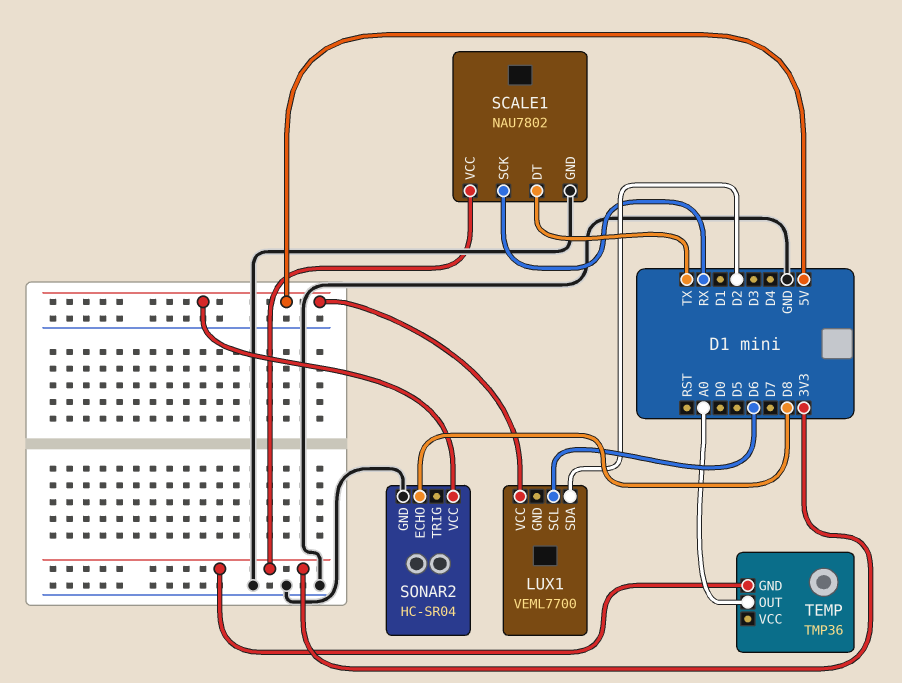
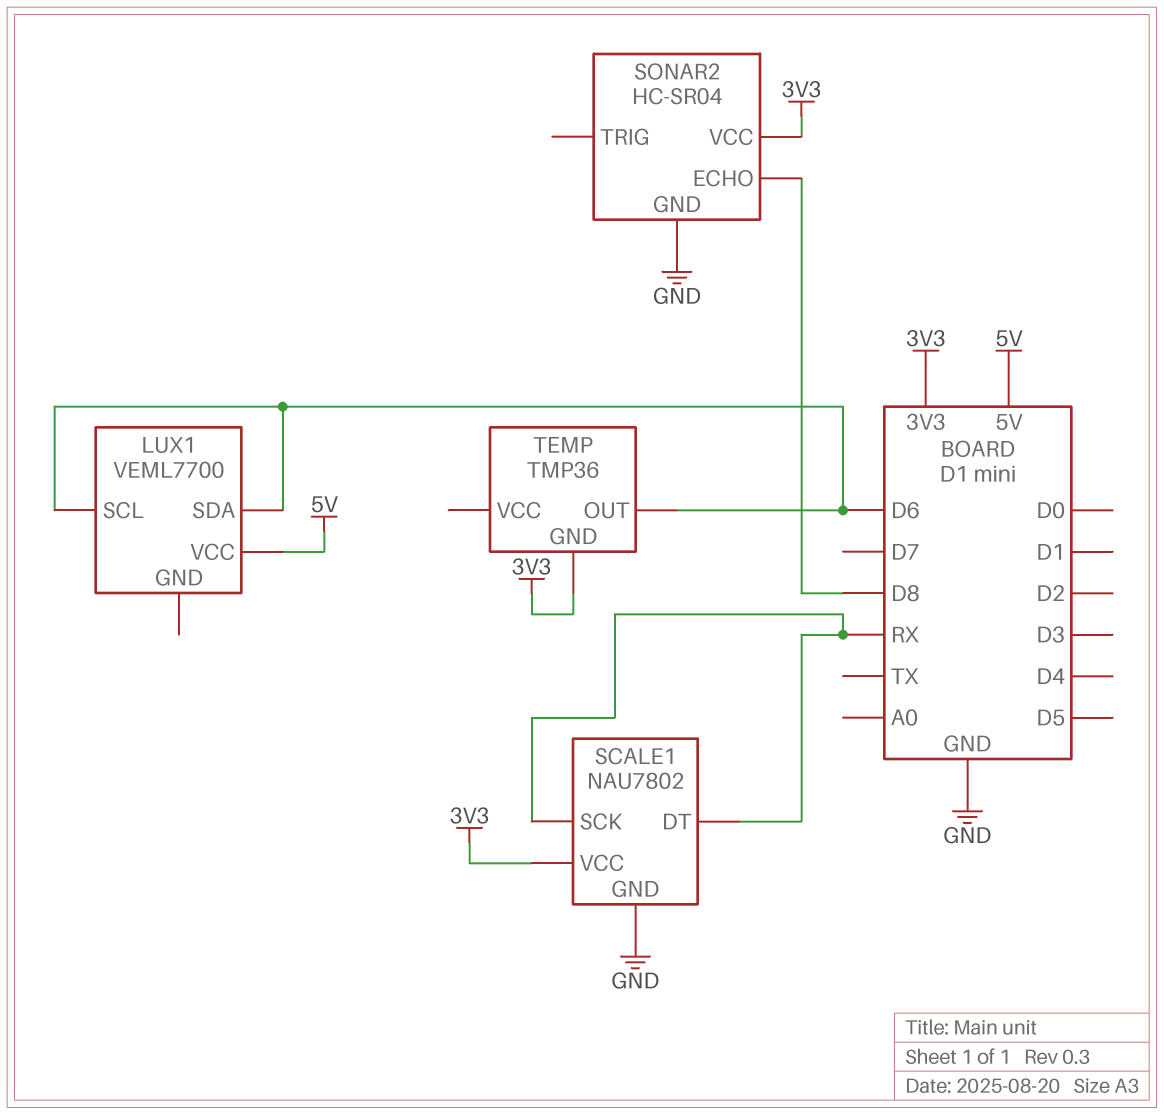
LUX1 pin SDA: D2 -> D6
SCALE1 pin DT: TX -> RX
SONAR2 pin VCC: 5V -> 3V3
TEMP pin OUT: A0 -> D6

